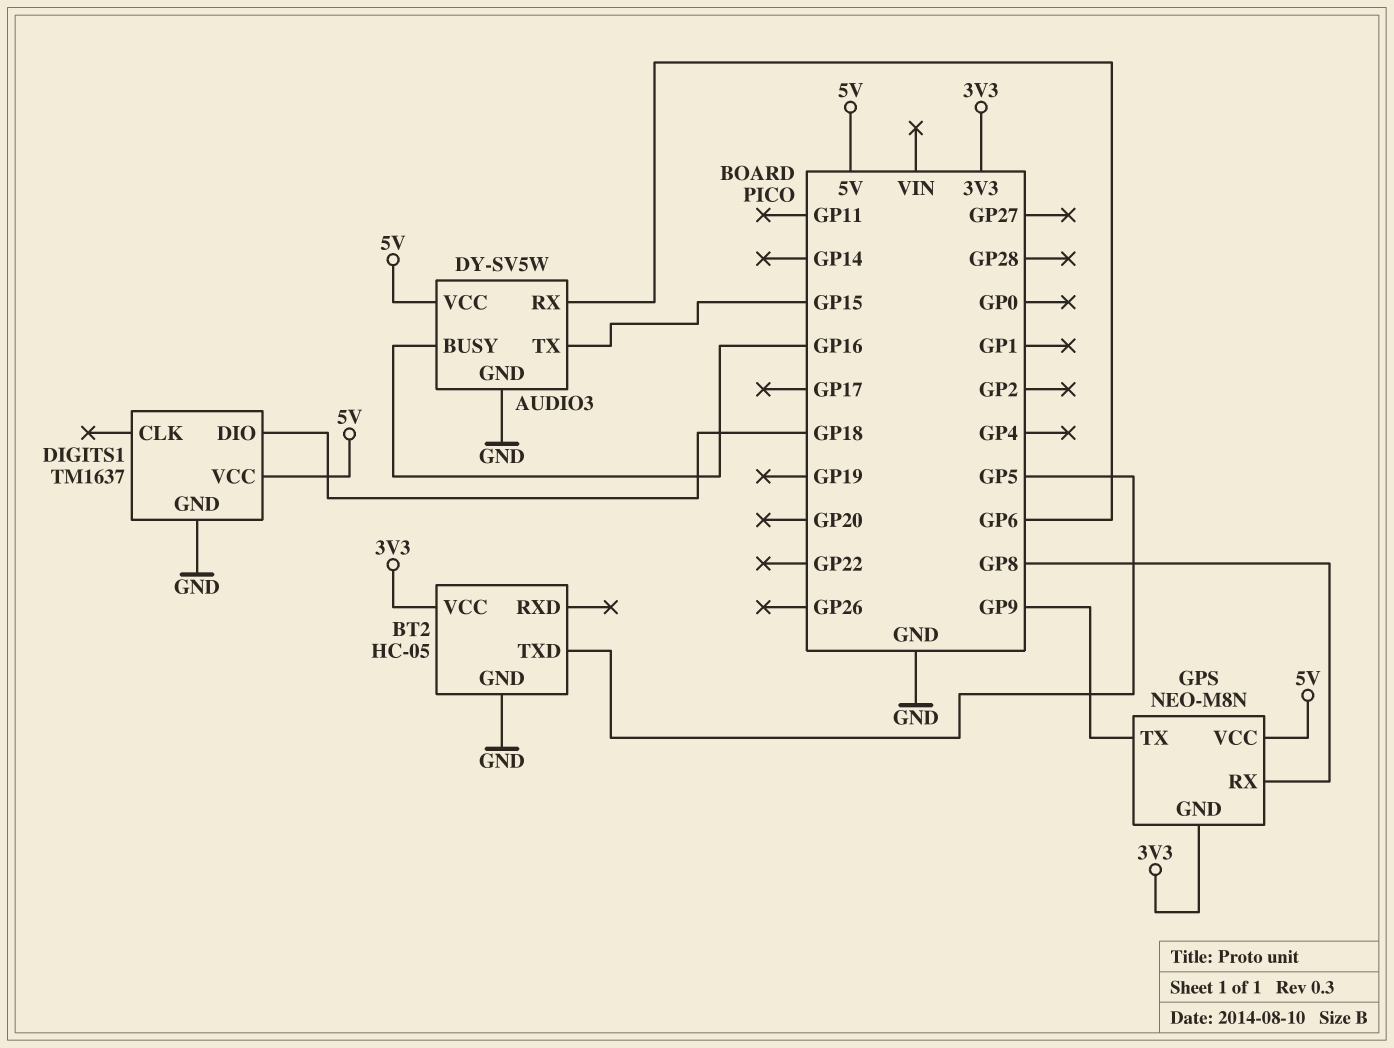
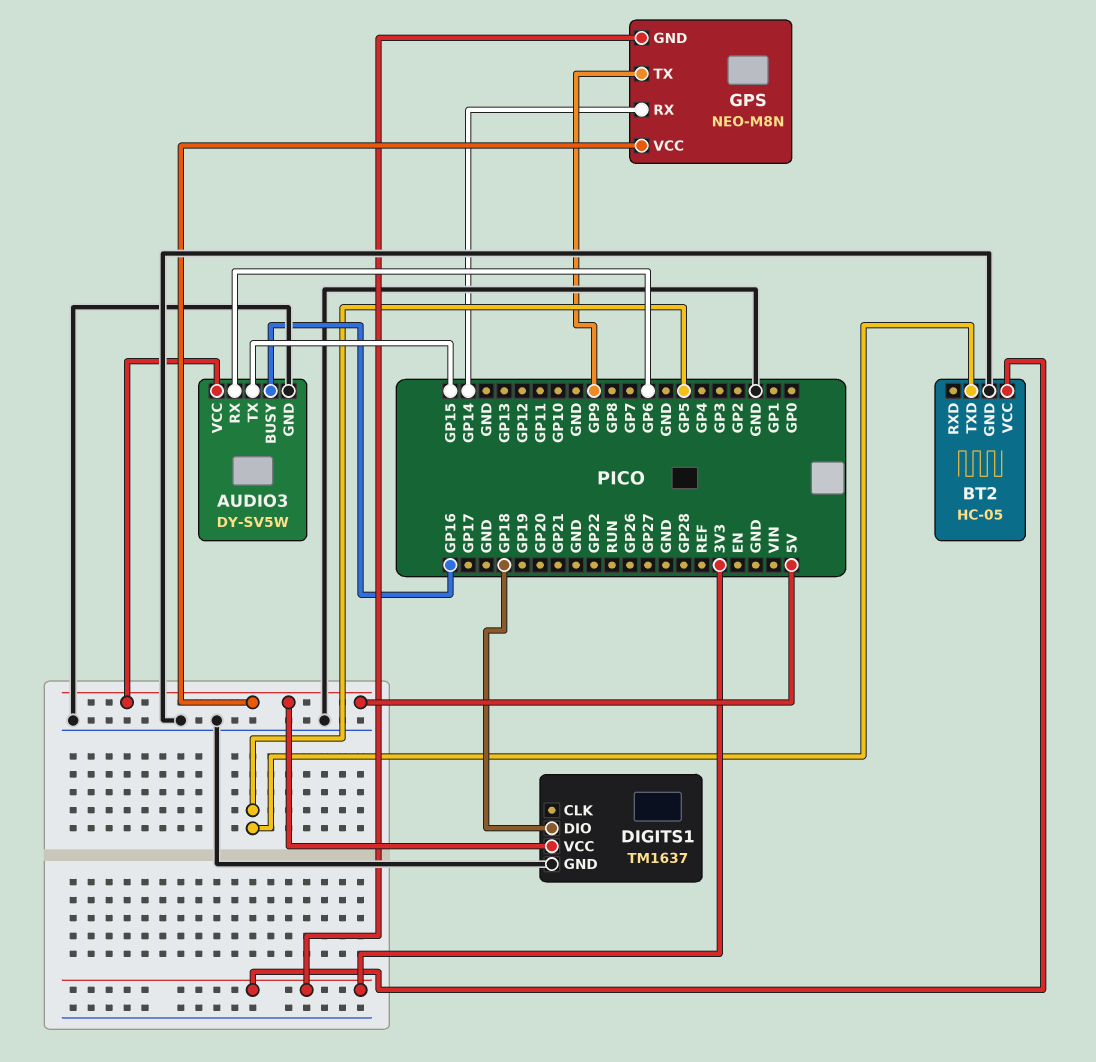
GPS pin RX: GP8 -> GP14

